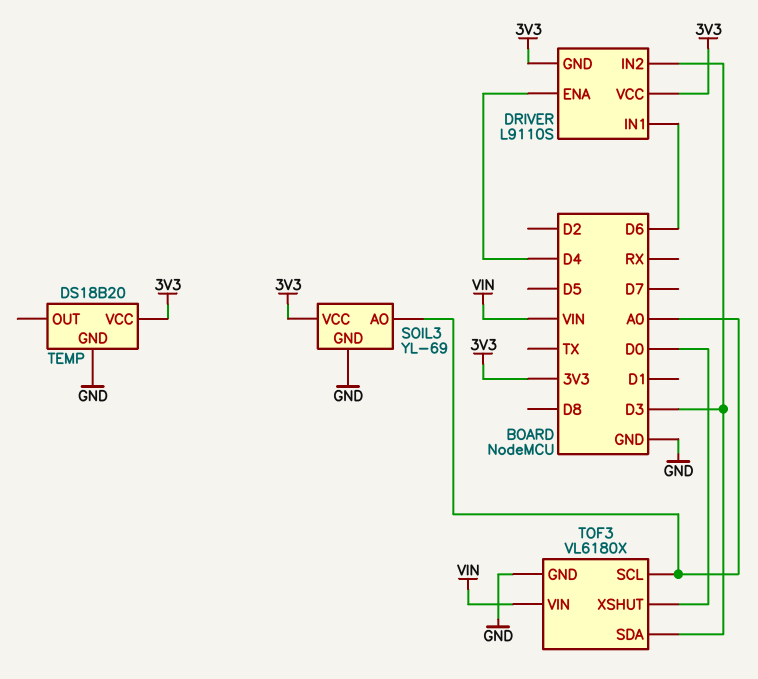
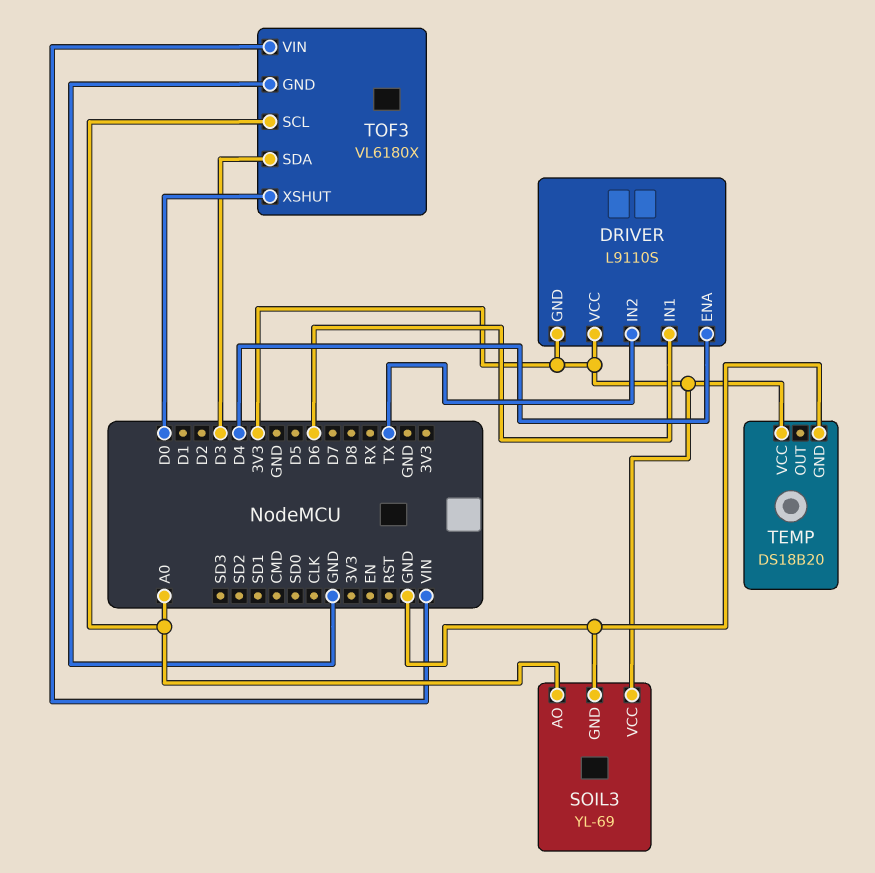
DRIVER pin IN2: D3 -> TX

